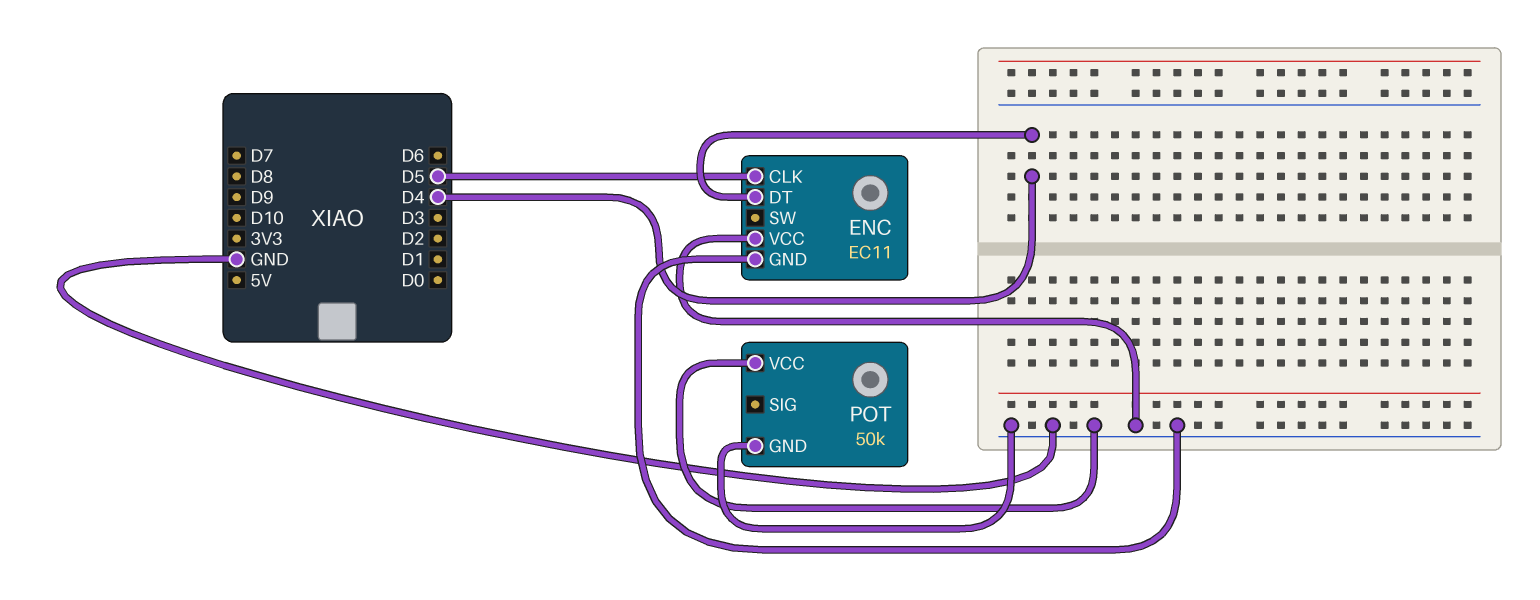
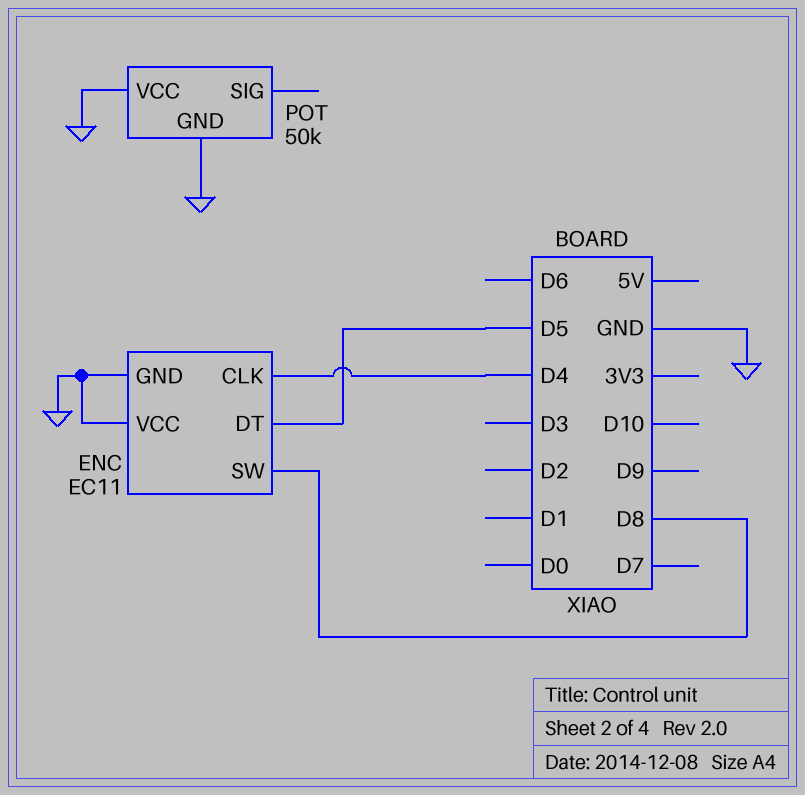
ENC pin CLK: D5 -> D4
ENC pin DT: D4 -> D5
ENC pin SW: none -> D8

